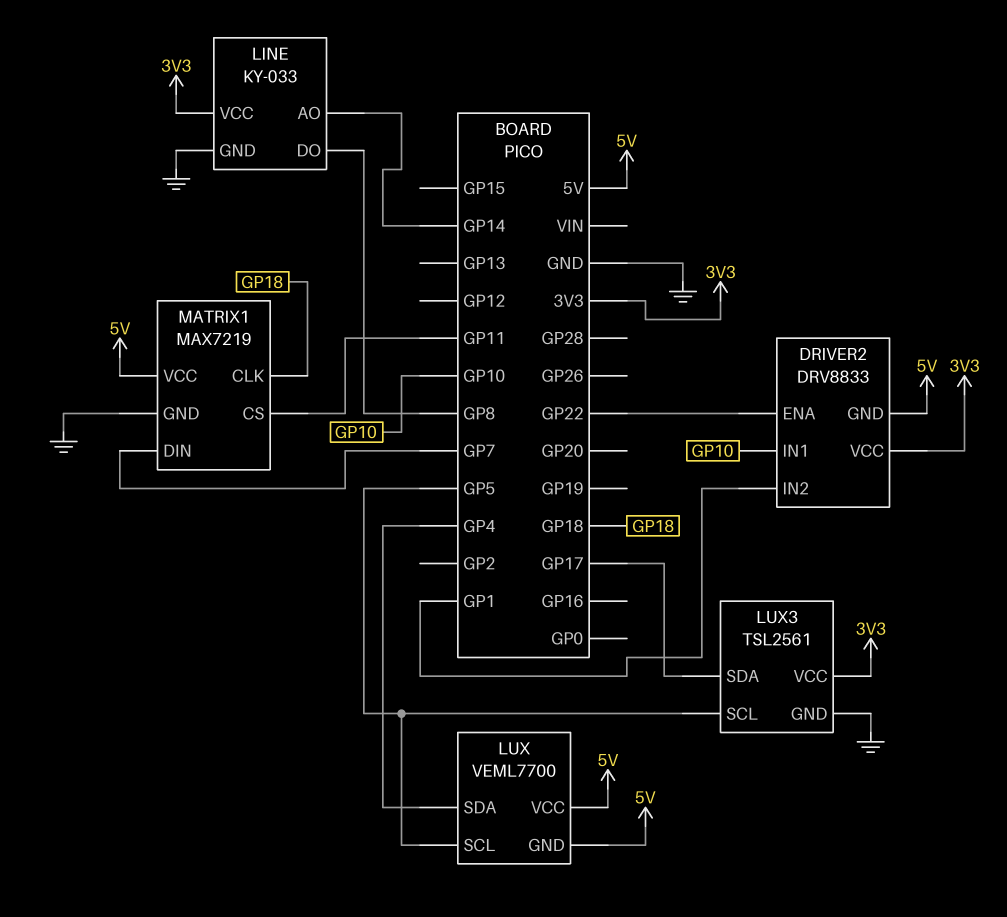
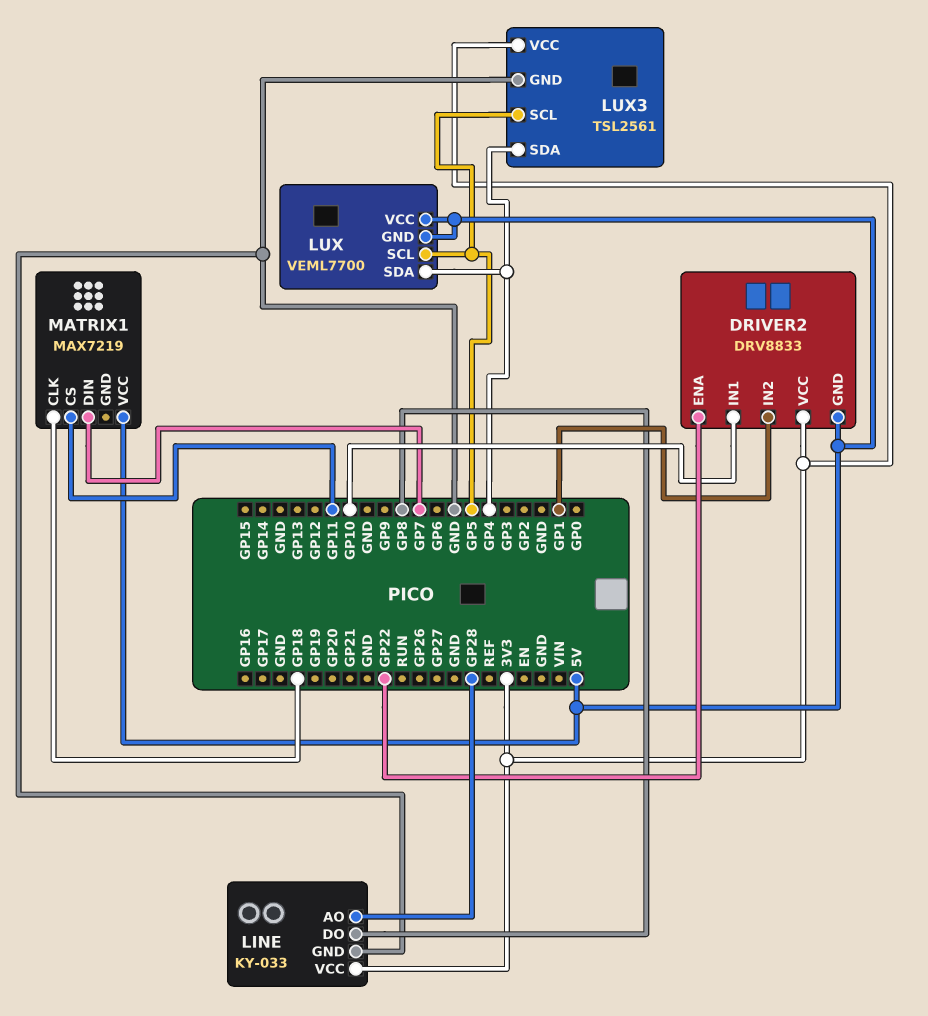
LINE pin AO: GP14 -> GP28
LUX3 pin SDA: GP17 -> GP4
MATRIX1 pin GND: GND -> none

